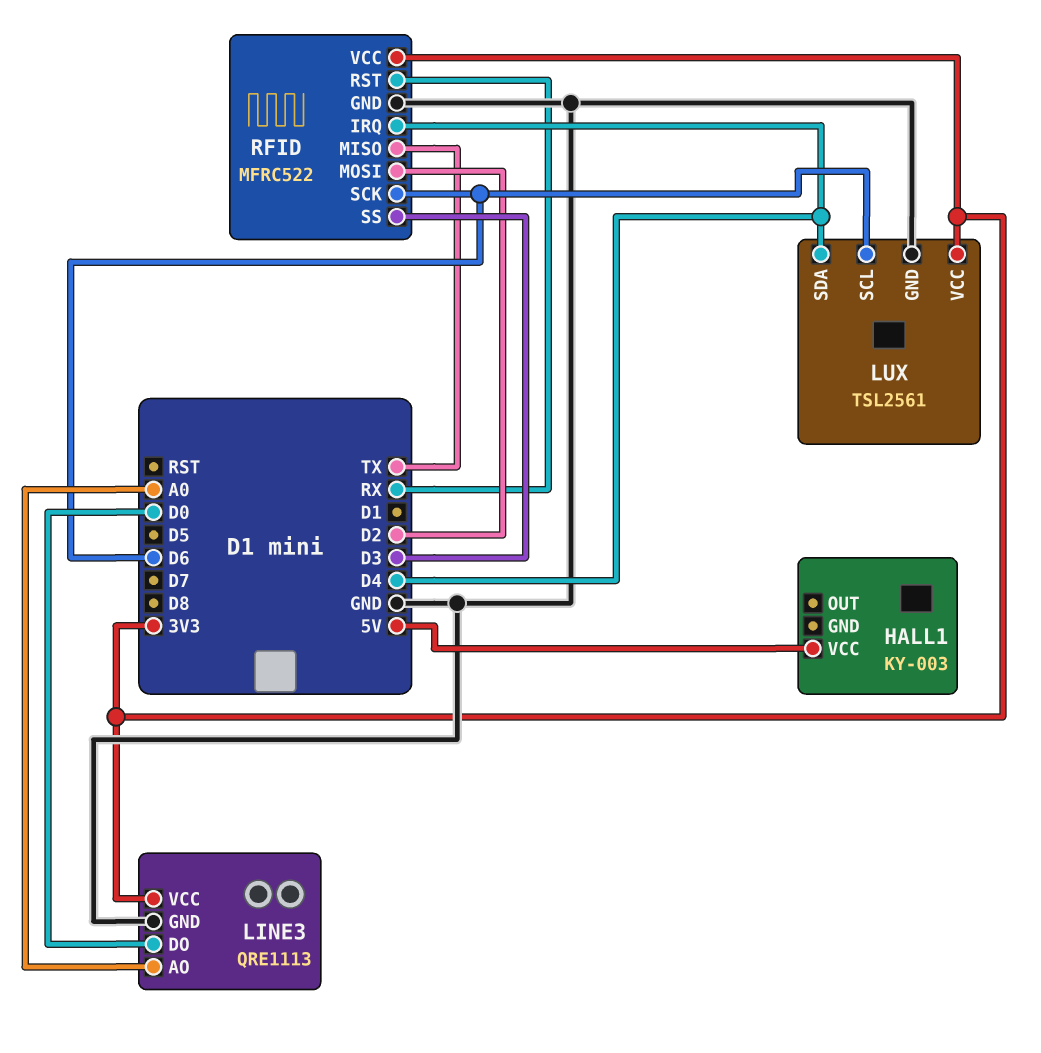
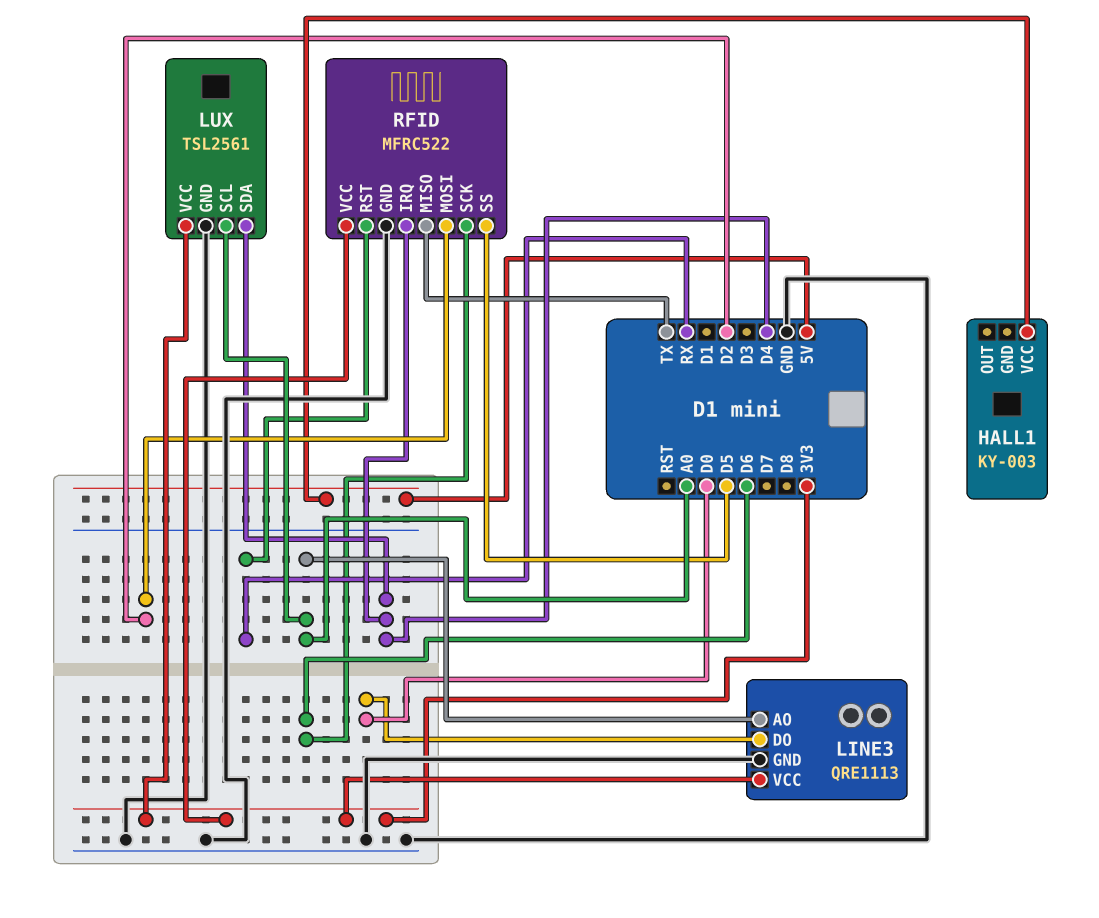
LUX pin SCL: D6 -> A0
RFID pin SS: D3 -> D5

